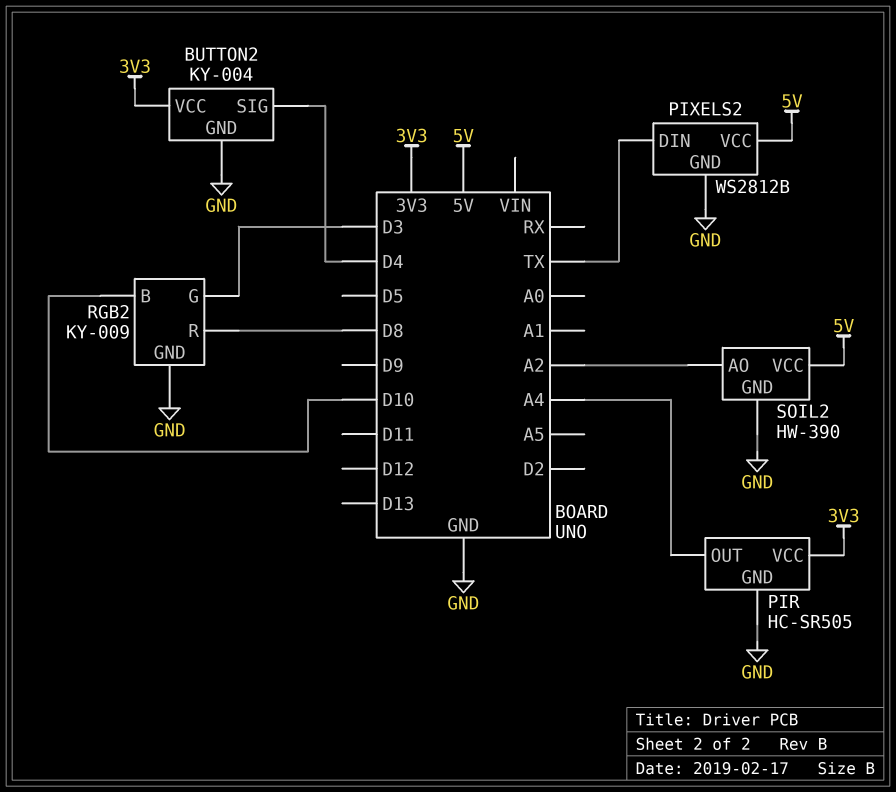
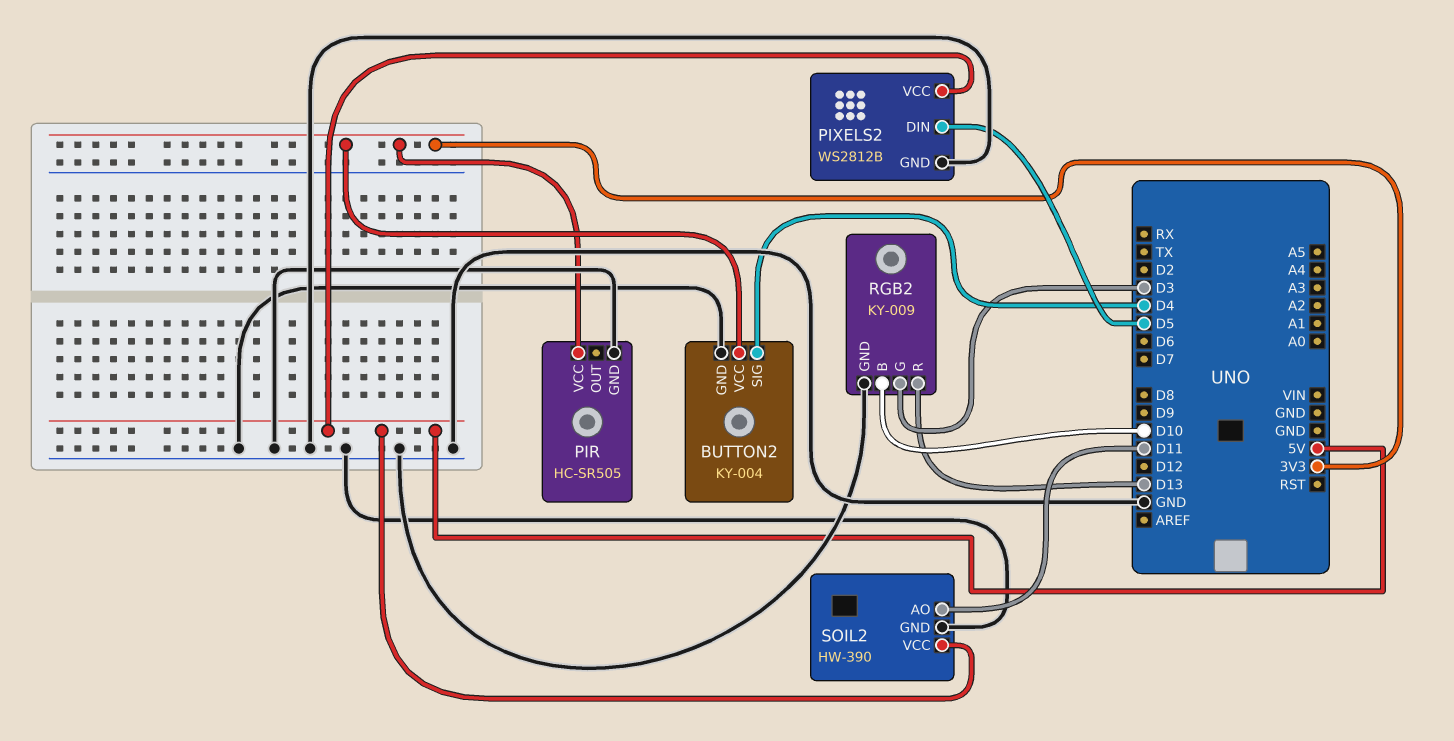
PIR pin OUT: A4 -> none
PIXELS2 pin DIN: TX -> D5
RGB2 pin R: D8 -> D13
SOIL2 pin AO: A2 -> D11

